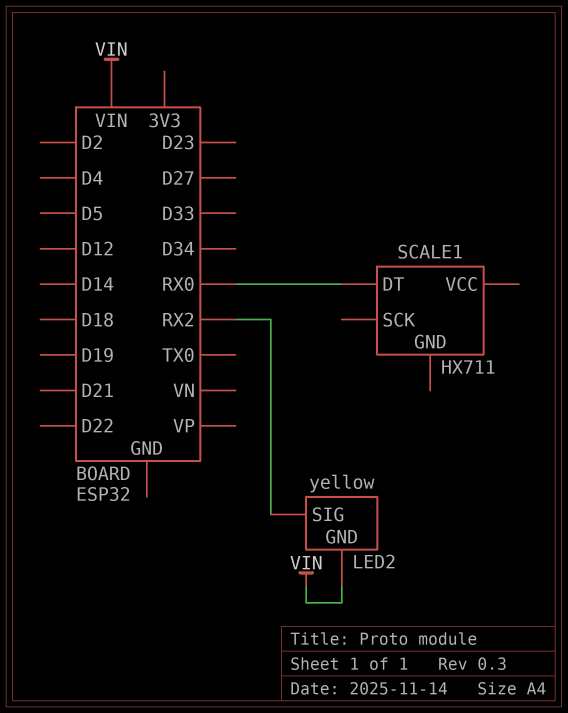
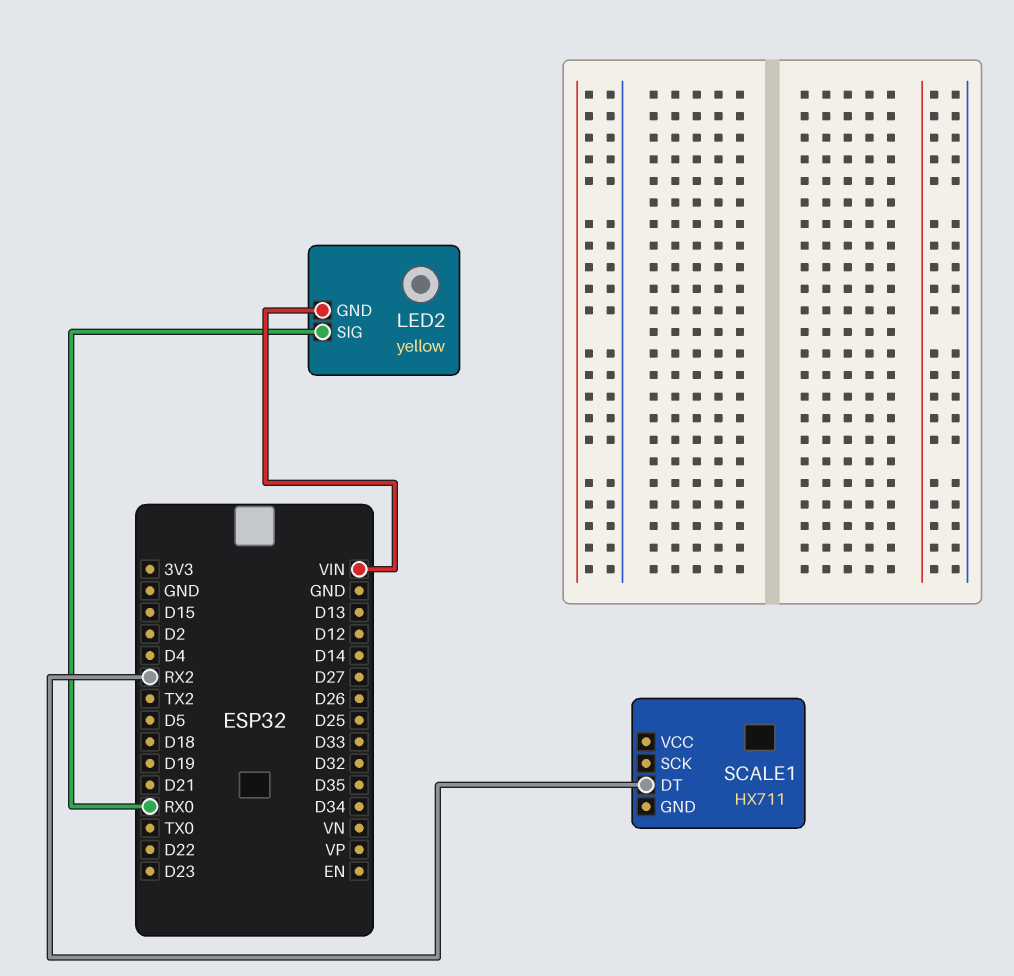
LED2 pin SIG: RX2 -> RX0
SCALE1 pin DT: RX0 -> RX2

